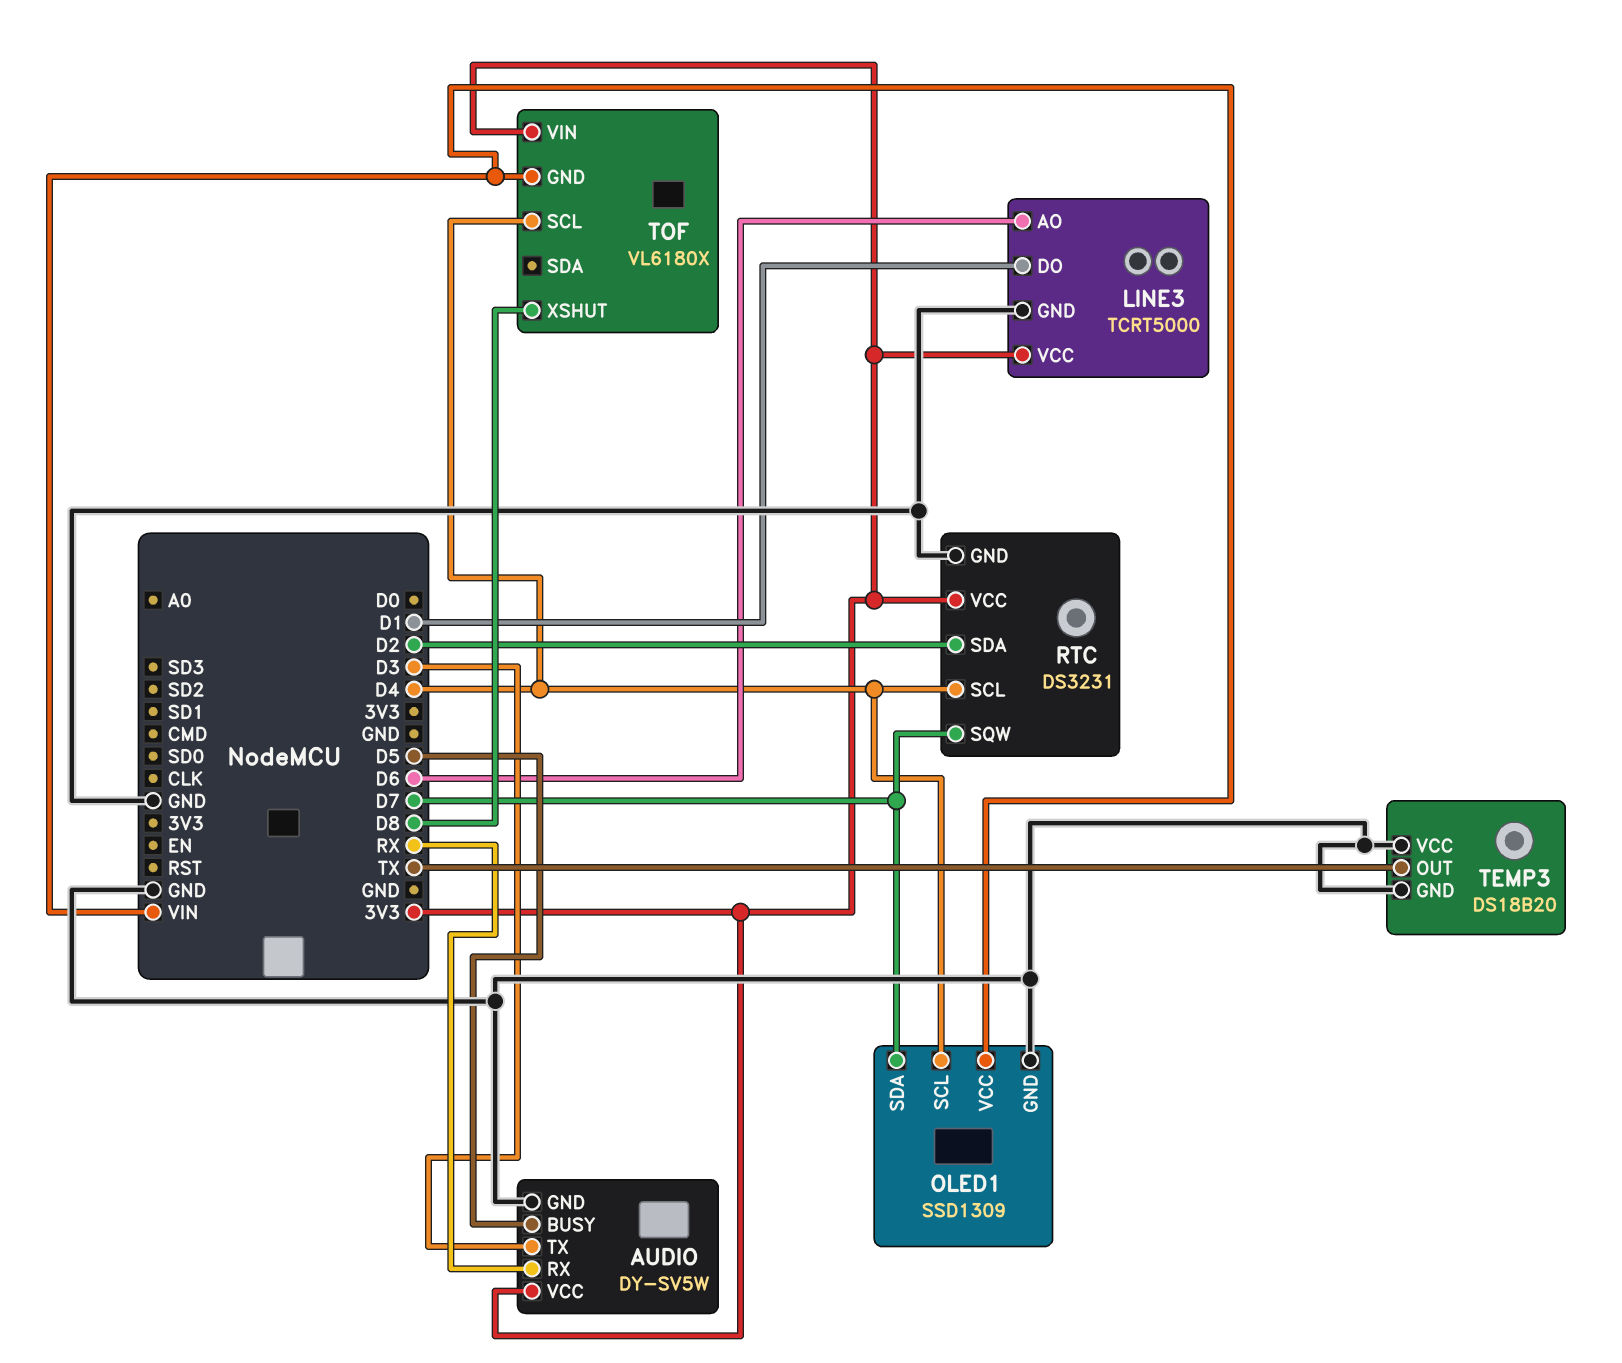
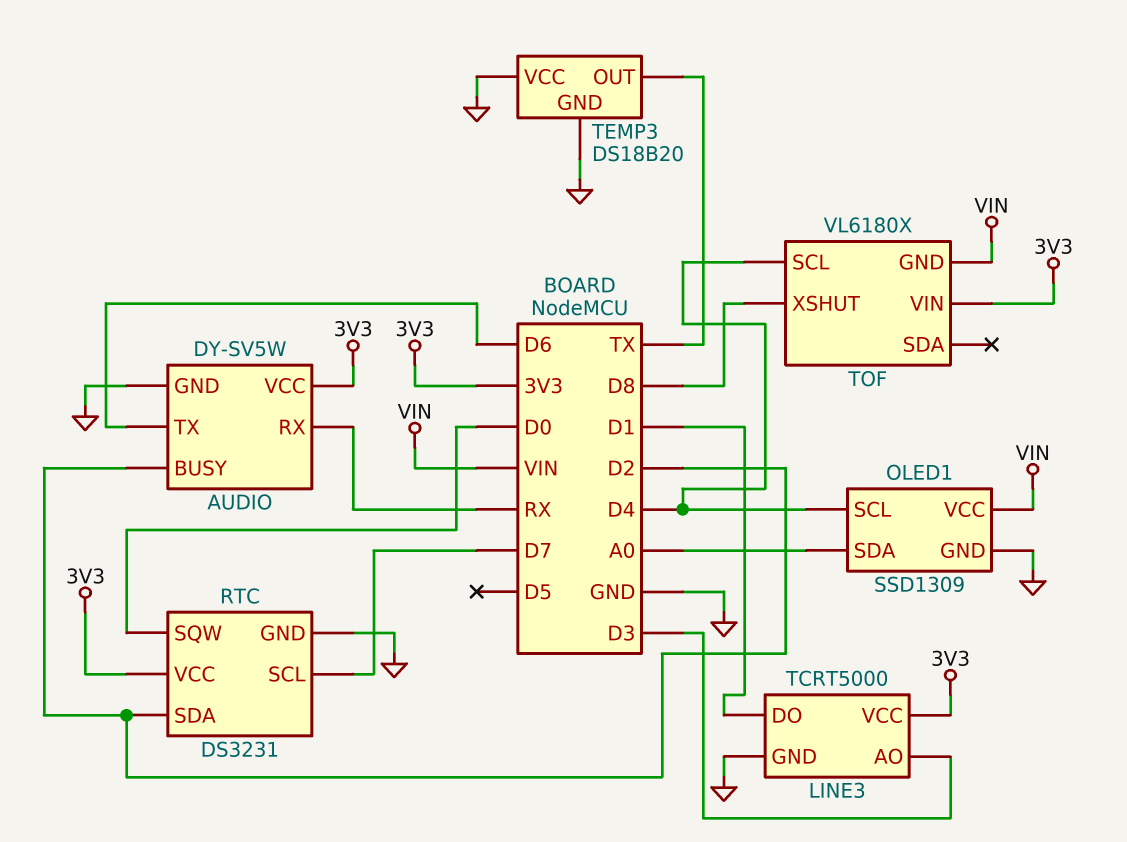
AUDIO pin BUSY: D5 -> D2
AUDIO pin TX: D3 -> D6
LINE3 pin AO: D6 -> D3
OLED1 pin SDA: D7 -> A0
RTC pin SCL: D4 -> D7
RTC pin SQW: D7 -> D0

